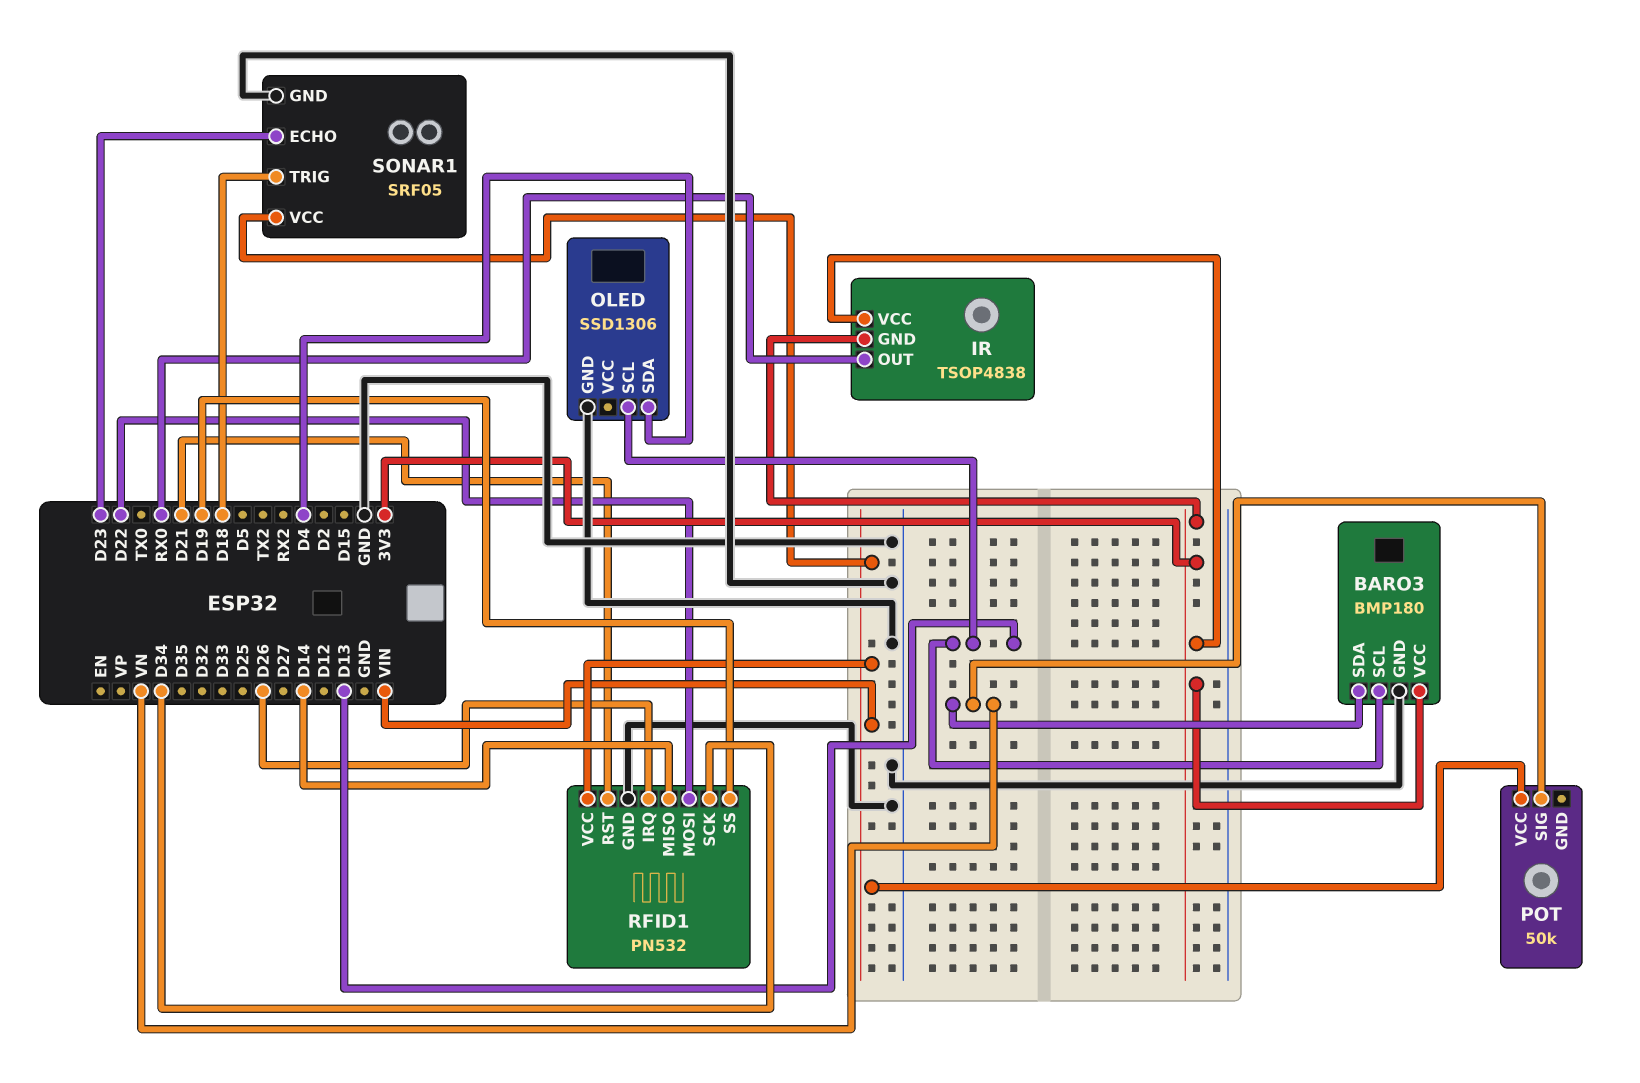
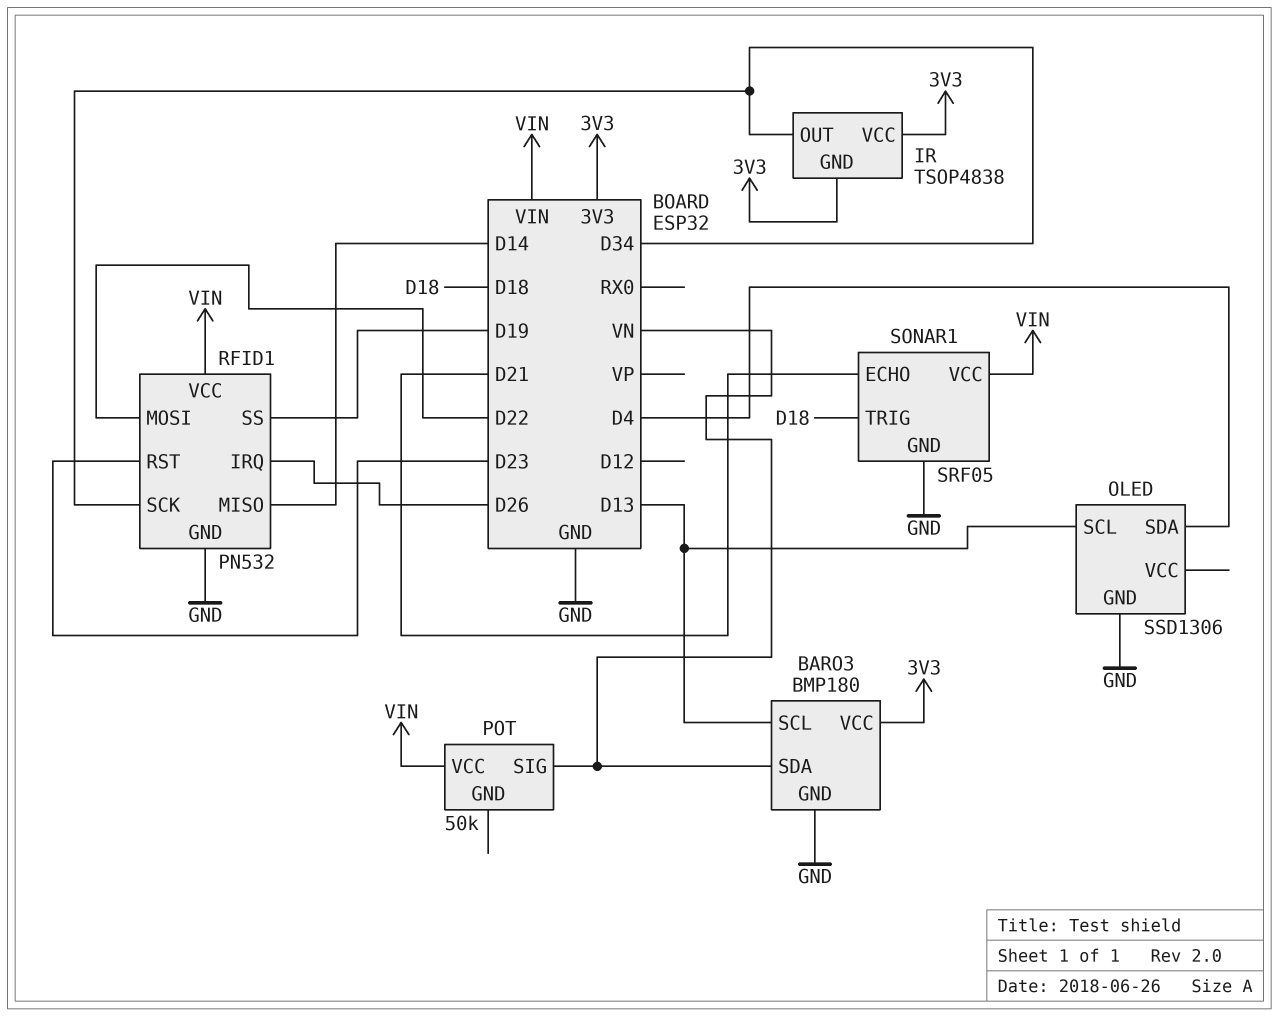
IR pin OUT: RX0 -> D34
RFID1 pin RST: D21 -> D23
SONAR1 pin ECHO: D23 -> D21

